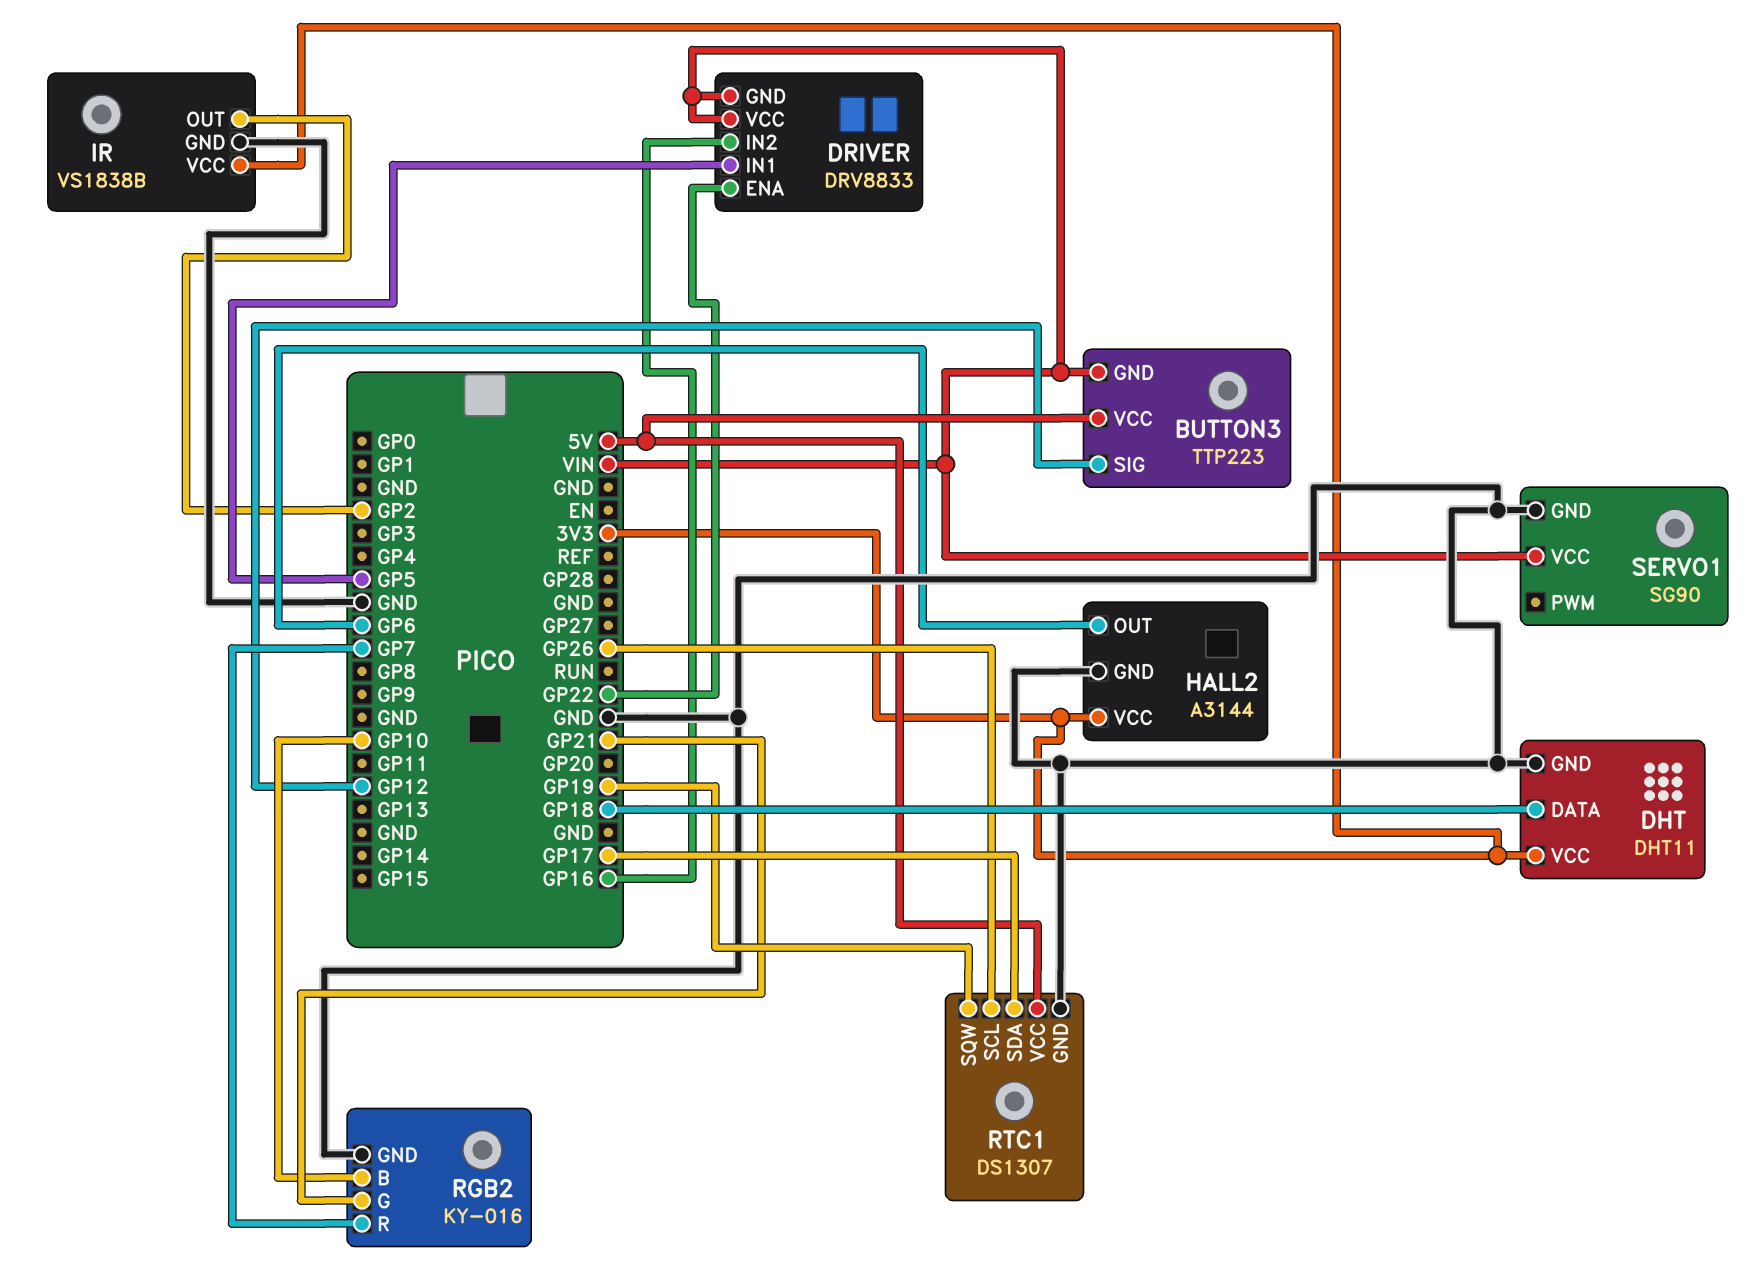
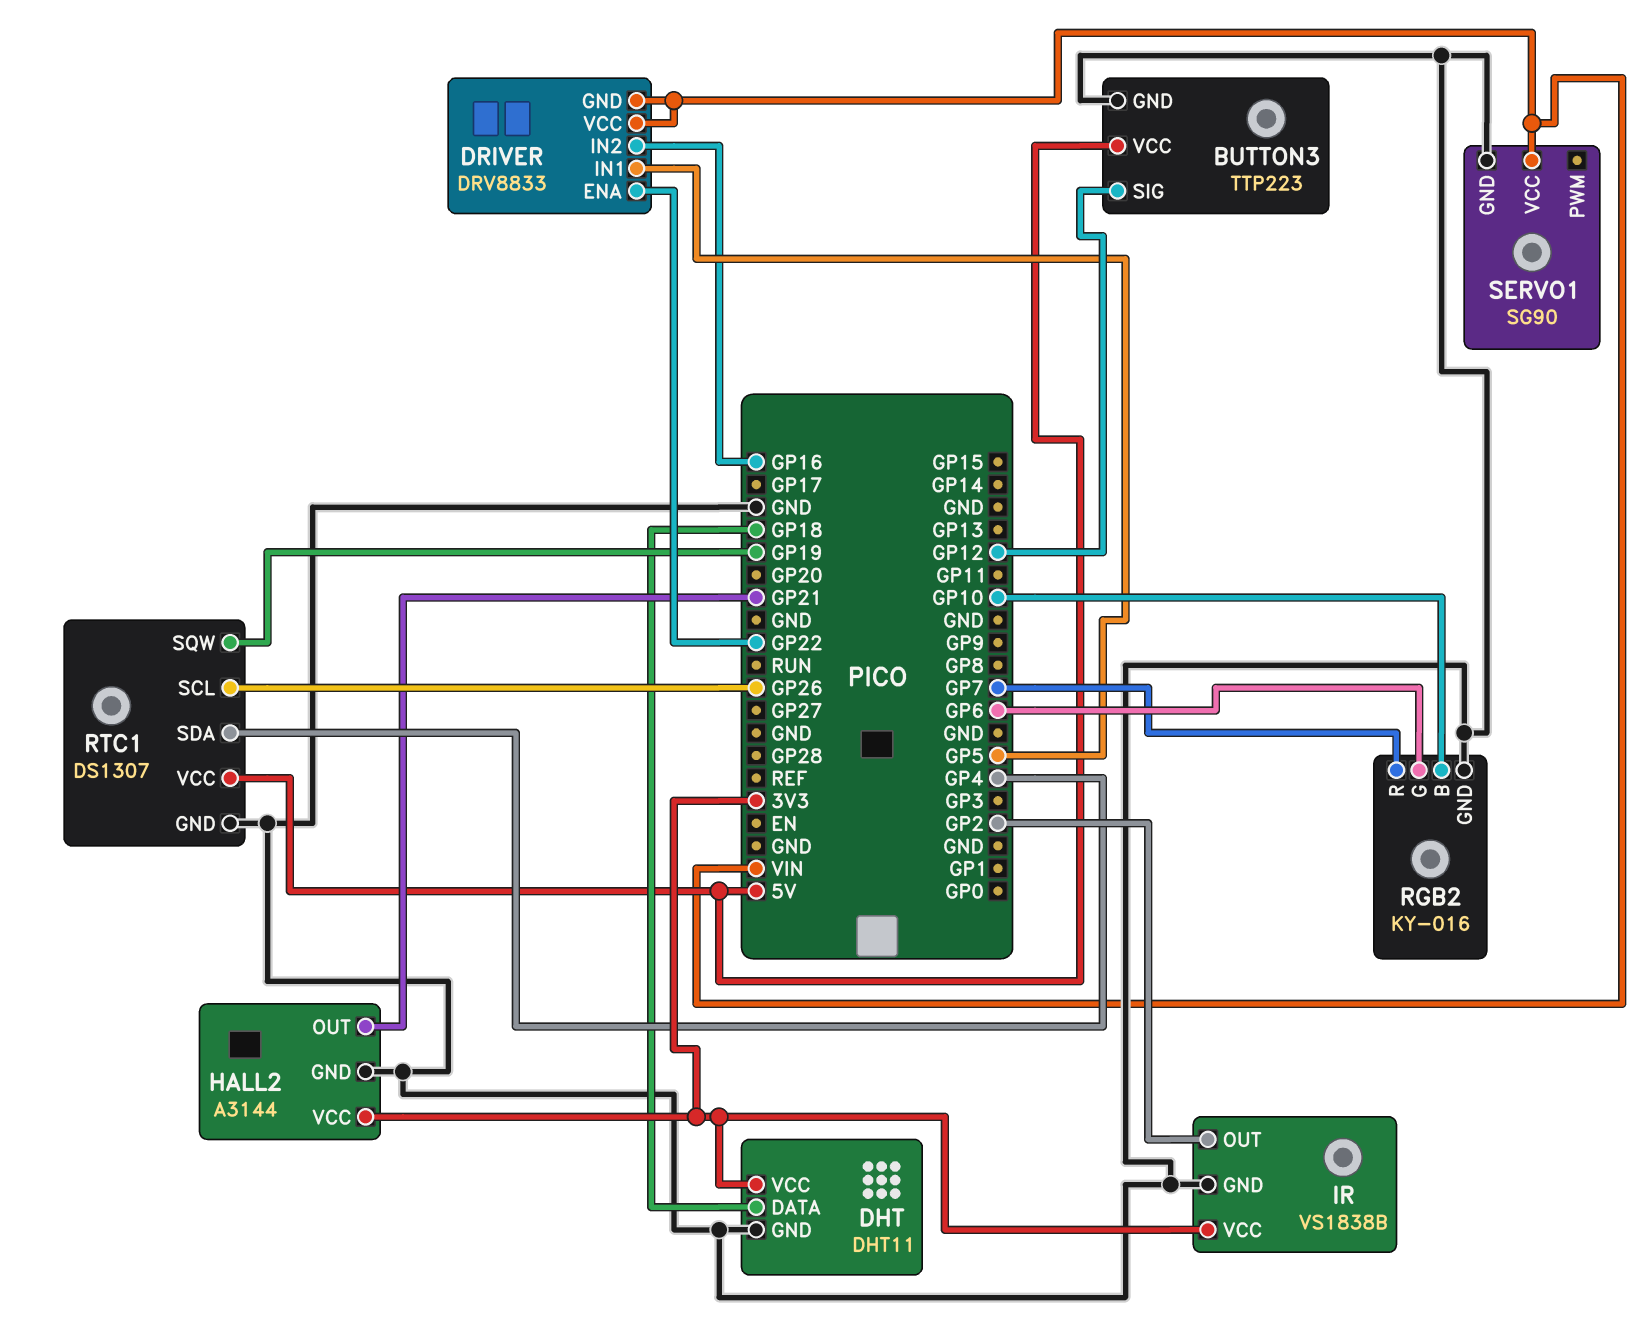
BUTTON3 pin GND: VIN -> GND
HALL2 pin OUT: GP6 -> GP21
RGB2 pin G: GP21 -> GP6
RTC1 pin SDA: GP17 -> GP4

